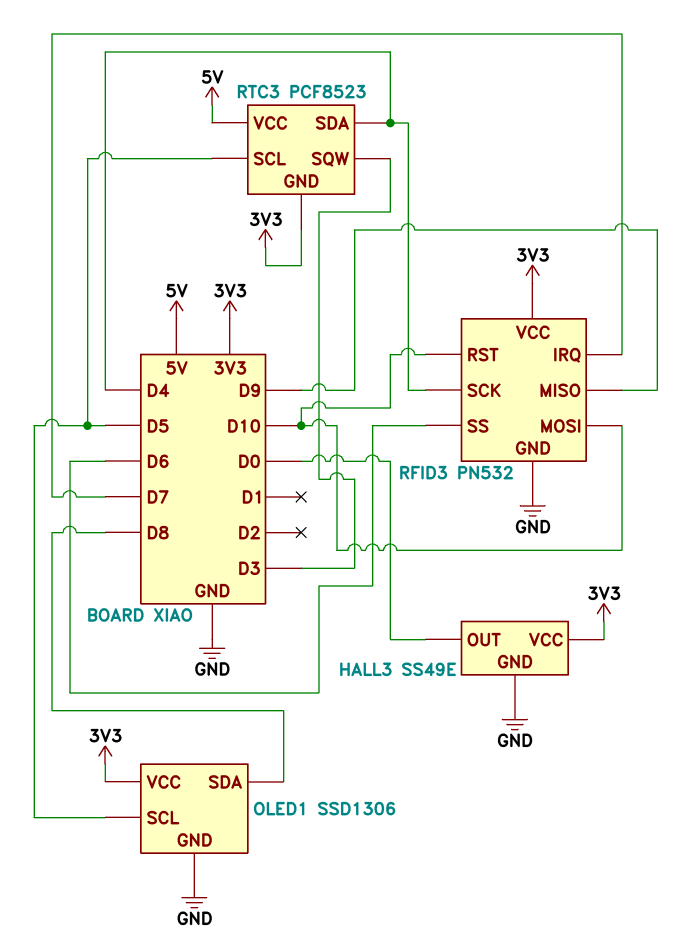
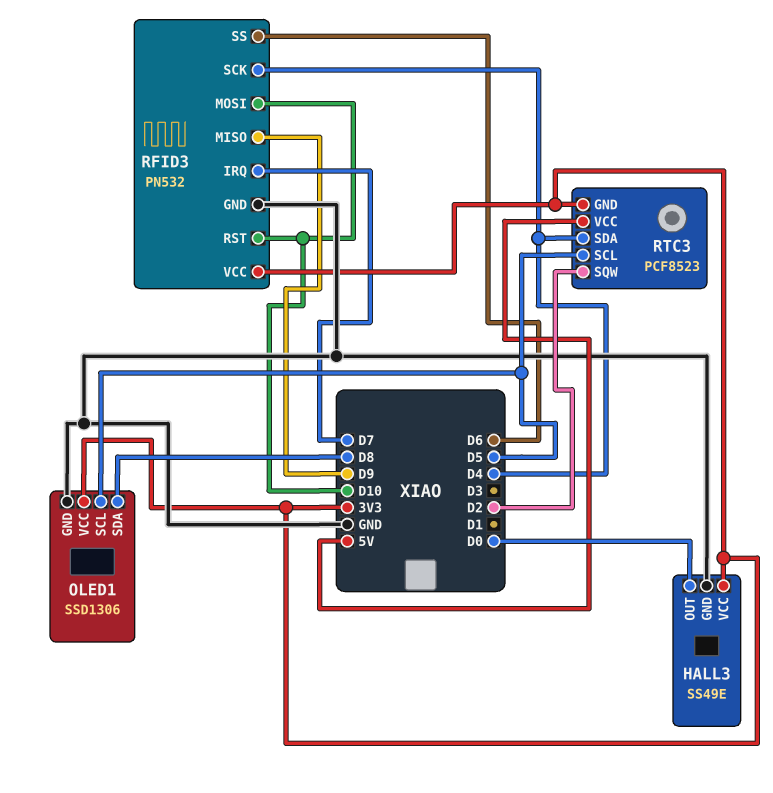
RTC3 pin SQW: D3 -> D2

